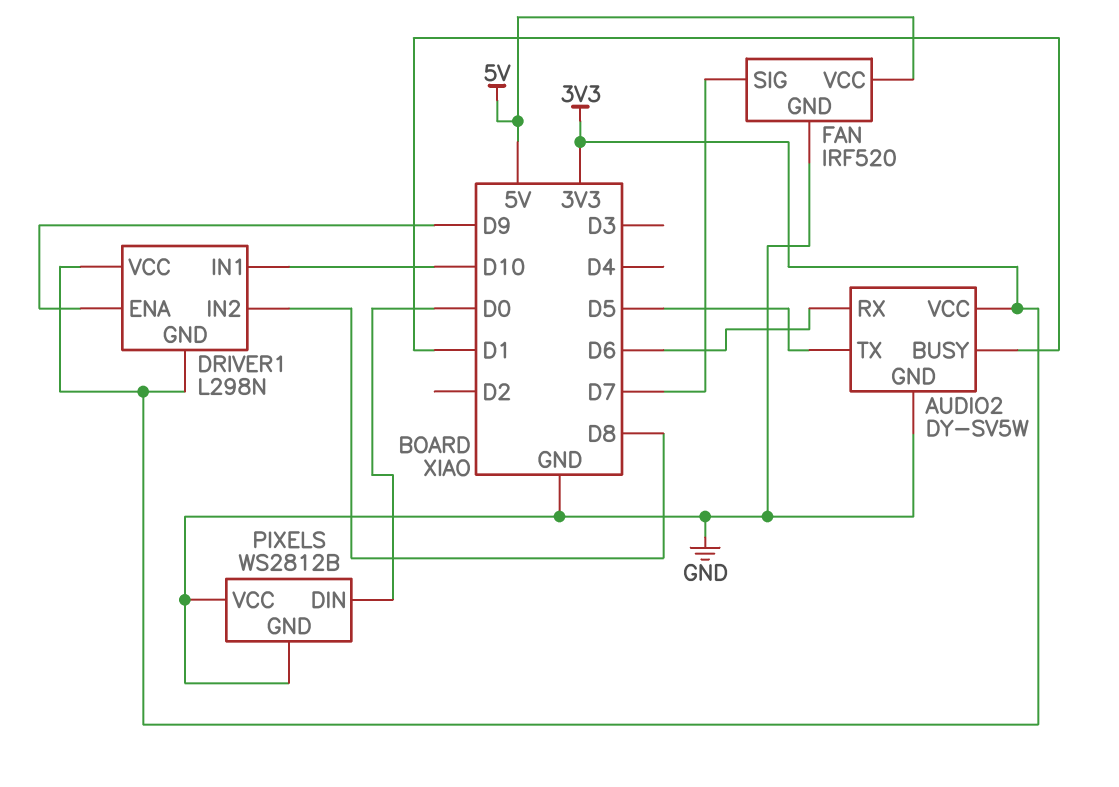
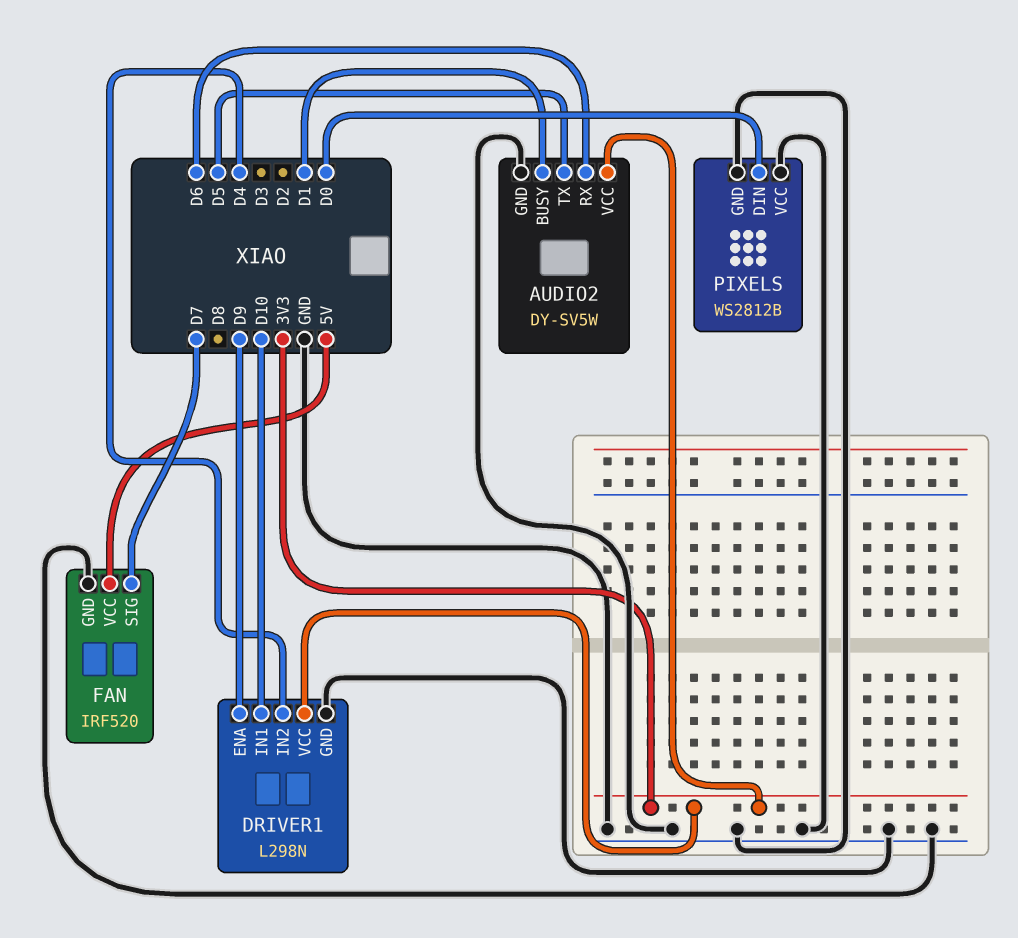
DRIVER1 pin GND: 3V3 -> GND
DRIVER1 pin IN2: D8 -> D4

